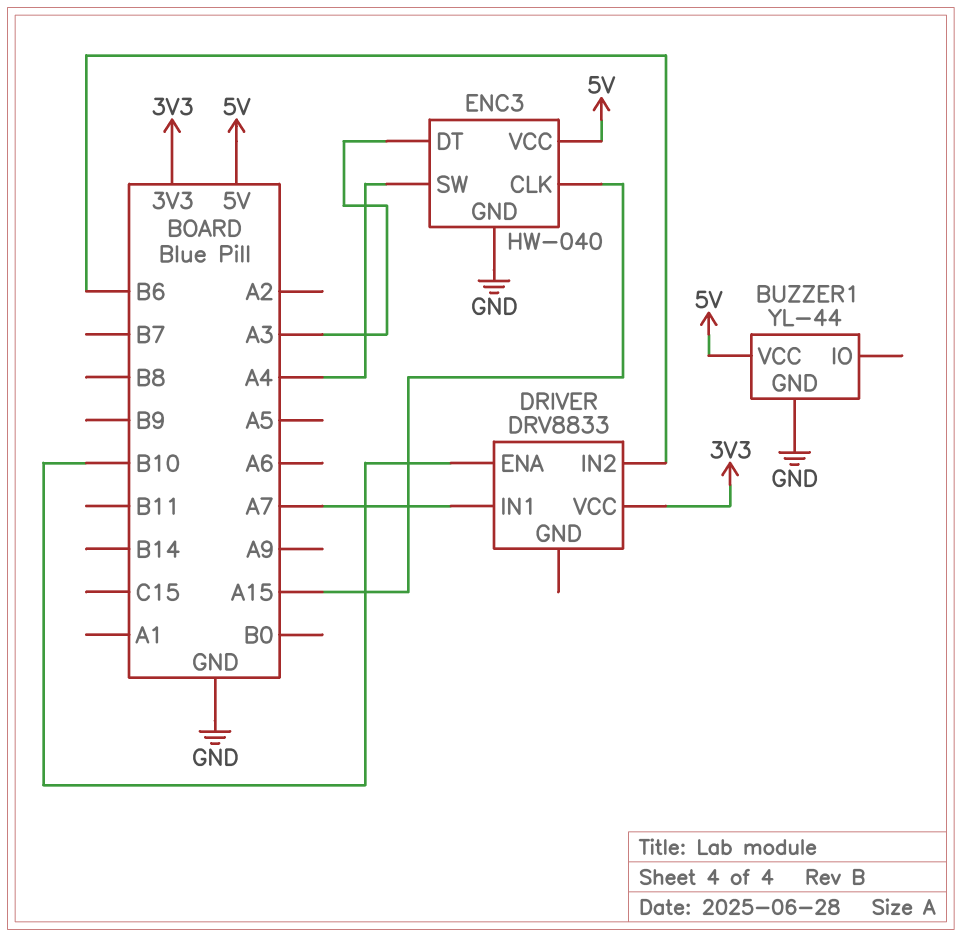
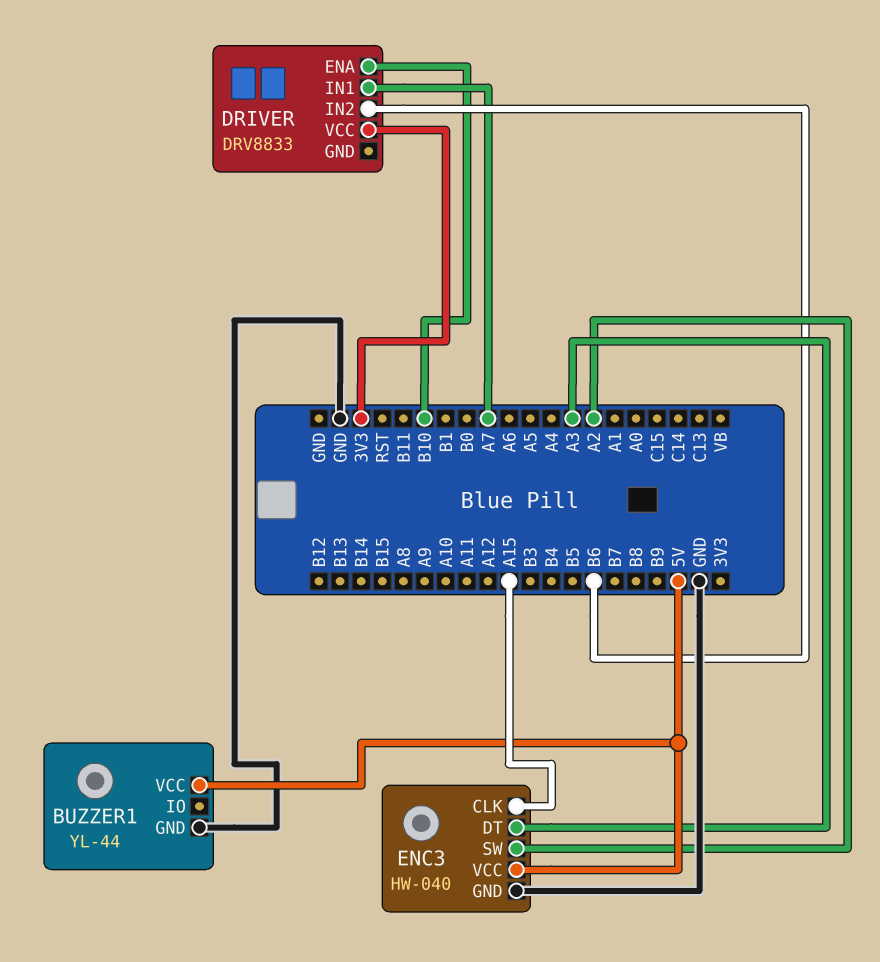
ENC3 pin SW: A4 -> A2

